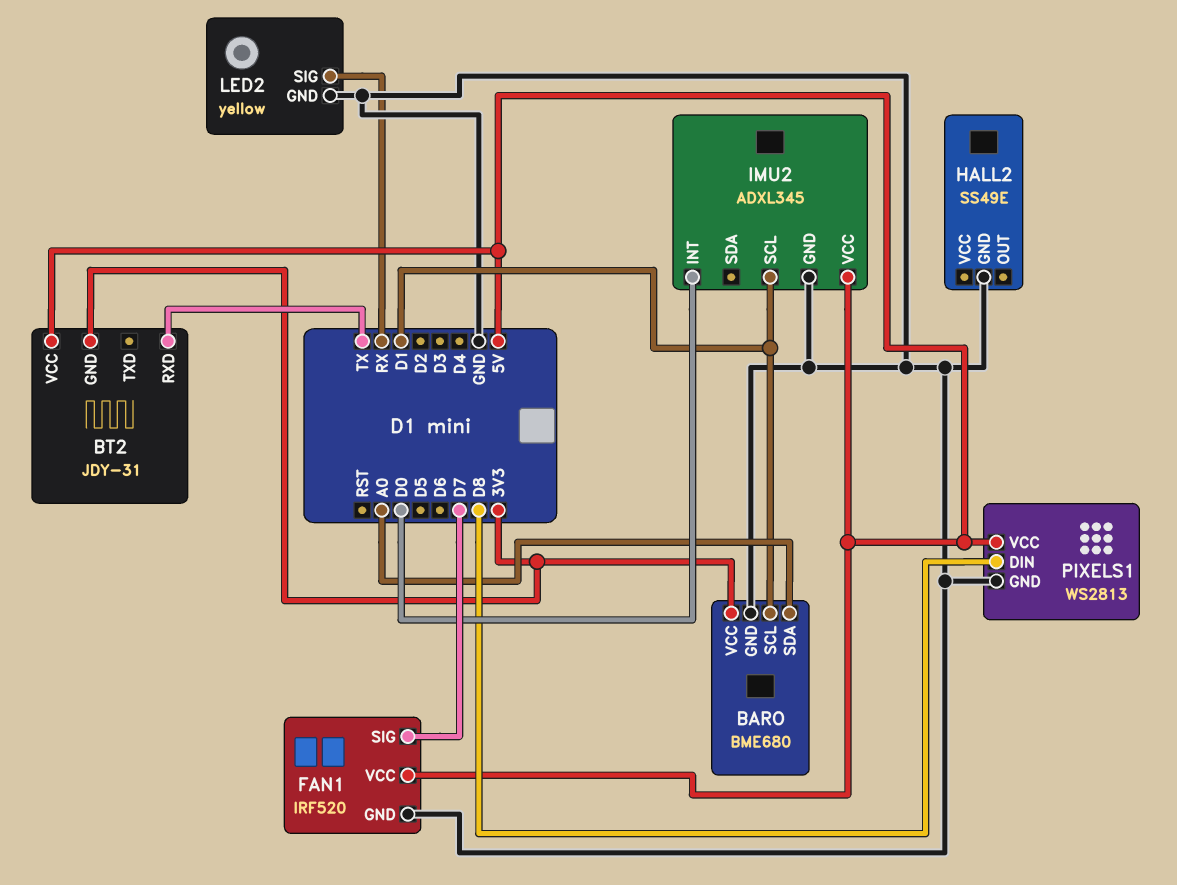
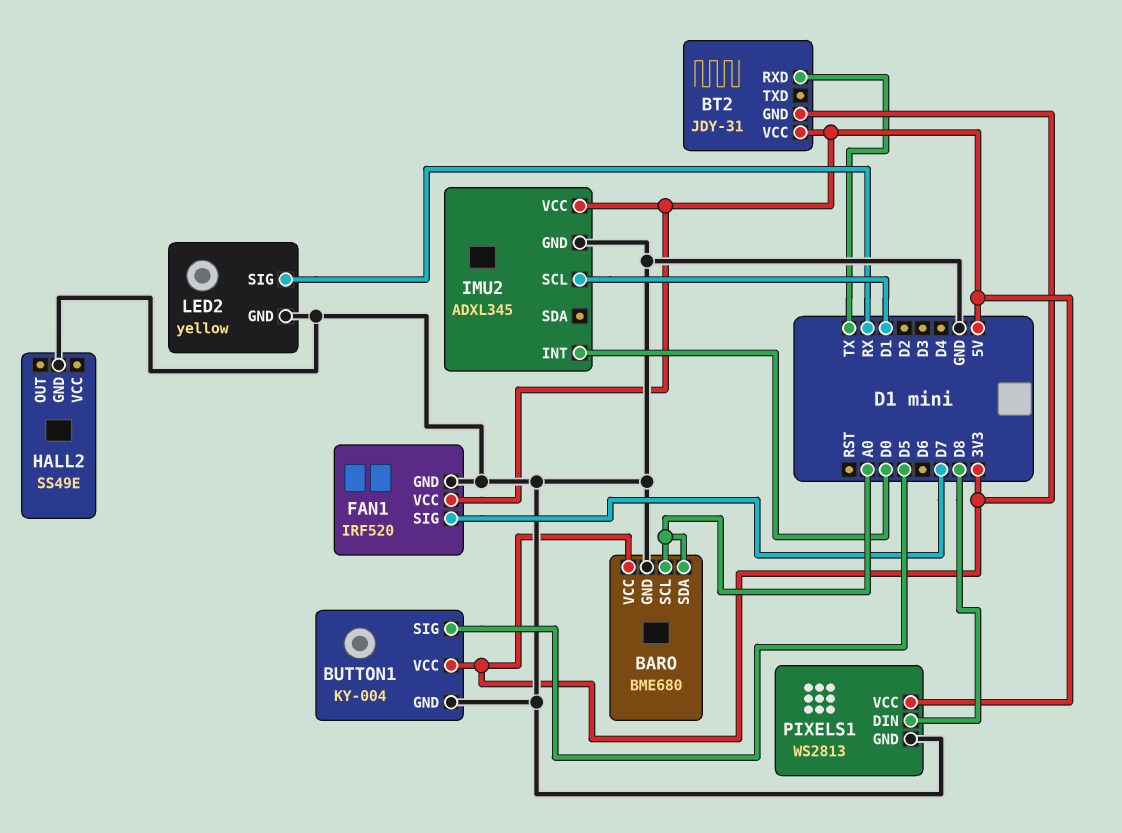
BARO pin SCL: D1 -> A0
BUTTON1: none -> KY-004
BUTTON1 pin GND: none -> GND
BUTTON1 pin SIG: none -> D5
BUTTON1 pin VCC: none -> 3V3

